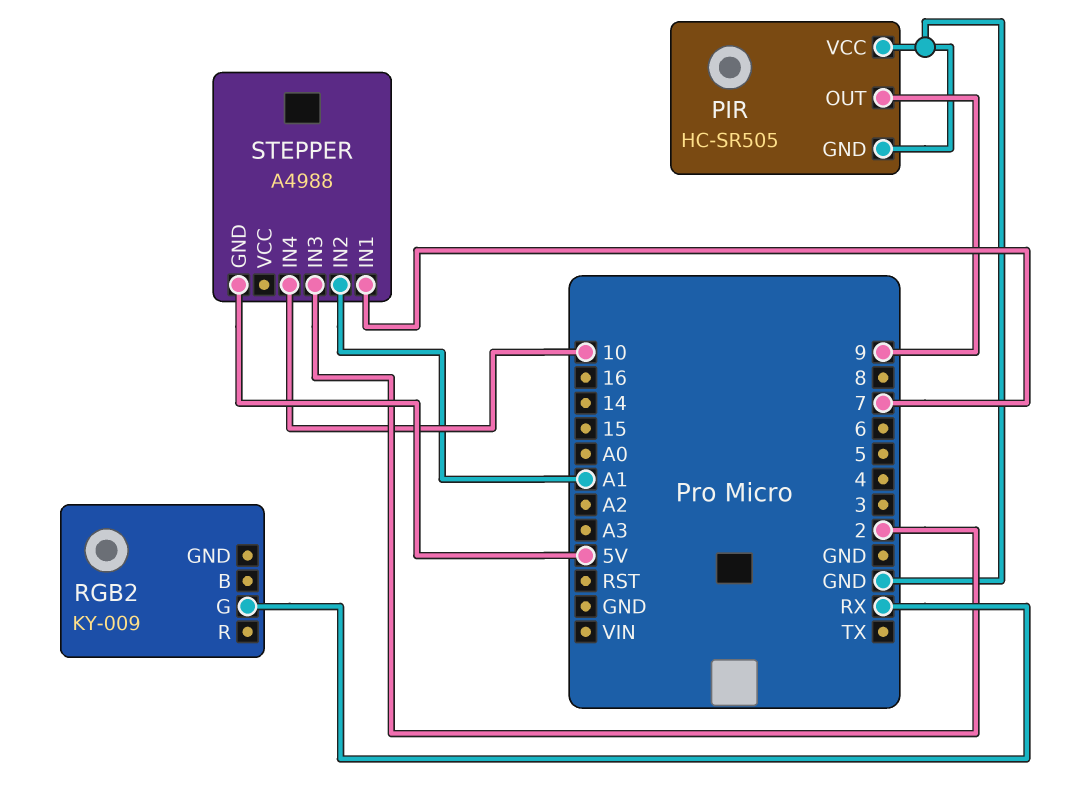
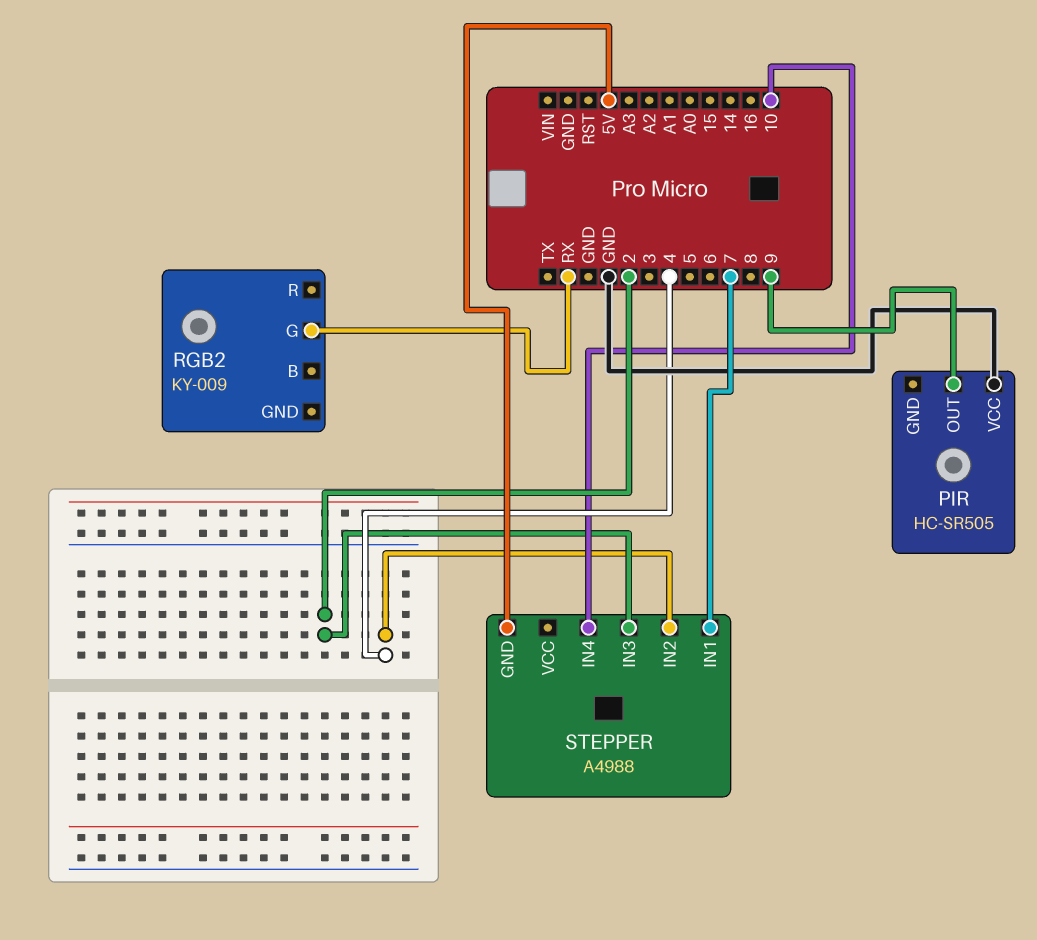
PIR pin GND: GND -> none
STEPPER pin IN2: A1 -> 4

